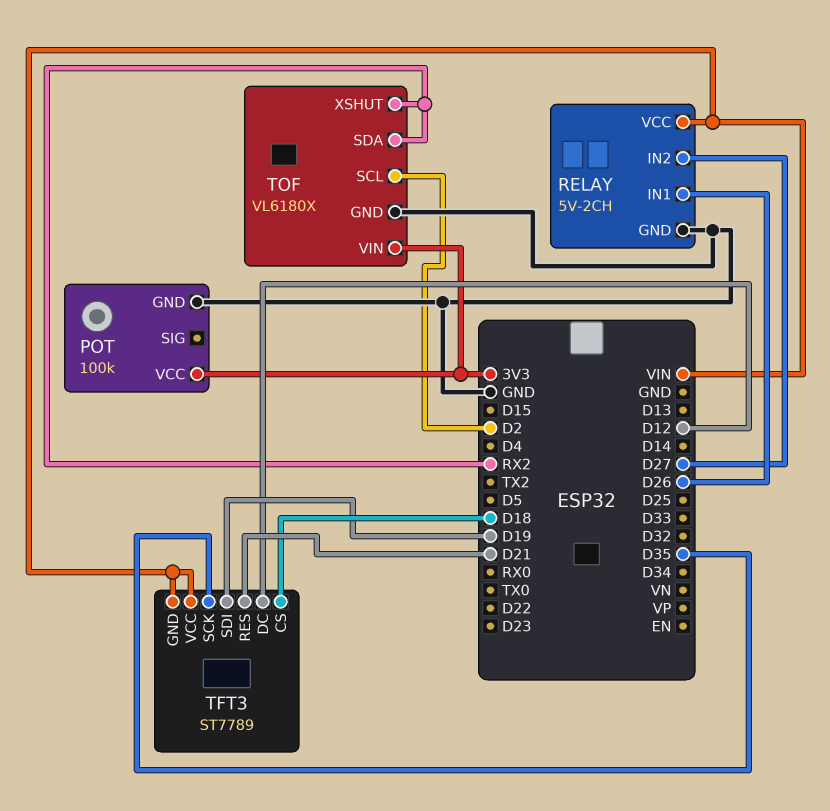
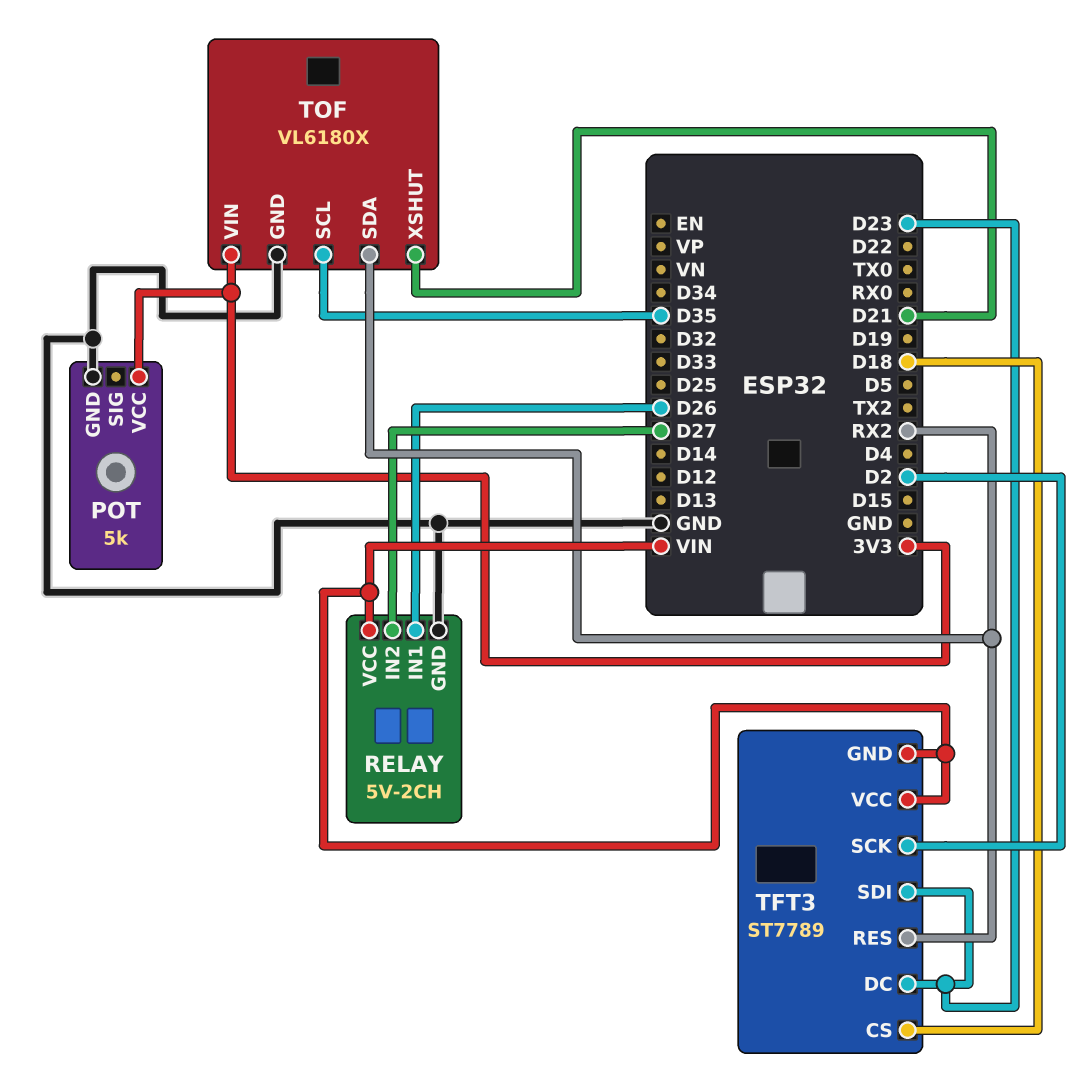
POT: 100k -> 5k
TFT3 pin DC: D12 -> D23
TFT3 pin RES: D21 -> RX2
TFT3 pin SCK: D35 -> D2
TFT3 pin SDI: D19 -> D23
TOF pin SCL: D2 -> D35
TOF pin XSHUT: RX2 -> D21

